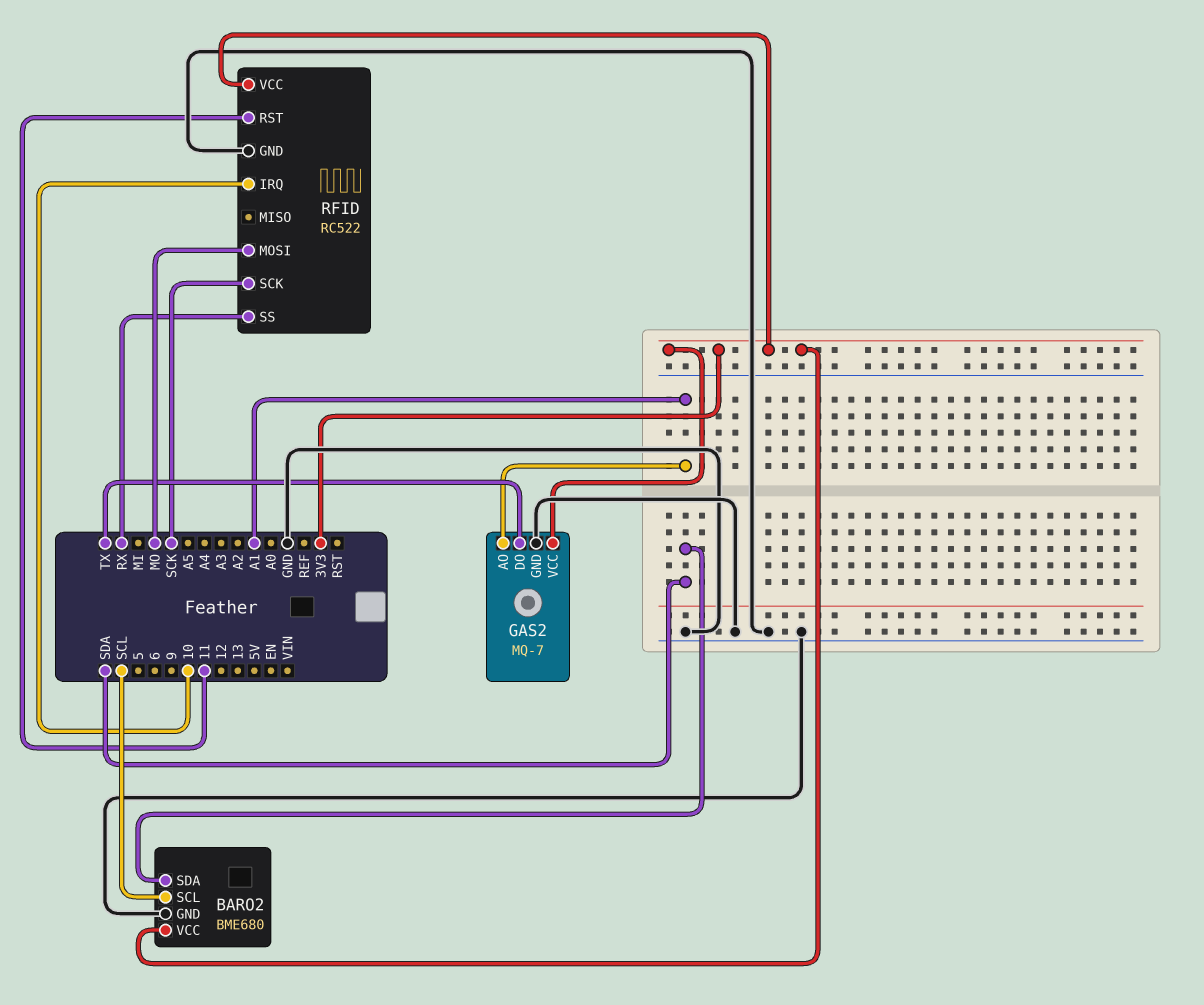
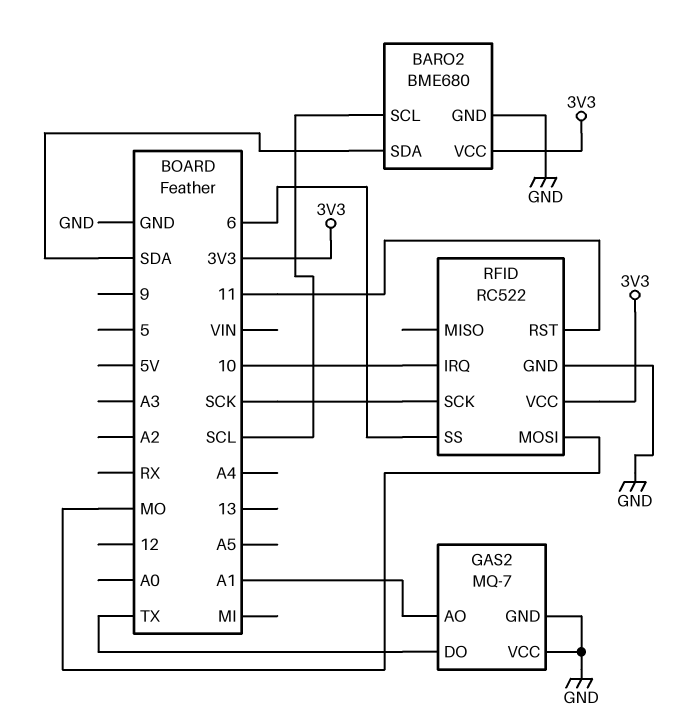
GAS2 pin VCC: 3V3 -> GND
RFID pin SS: RX -> 6

